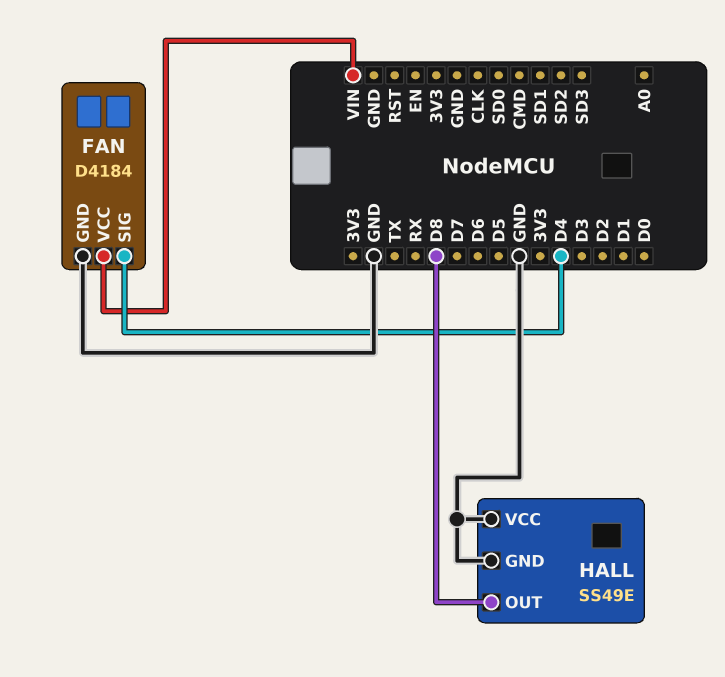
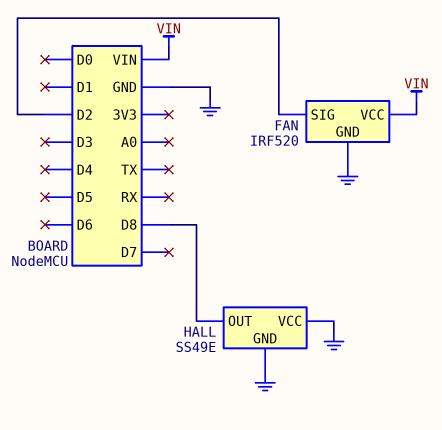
FAN: D4184 -> IRF520
FAN pin SIG: D4 -> D2

